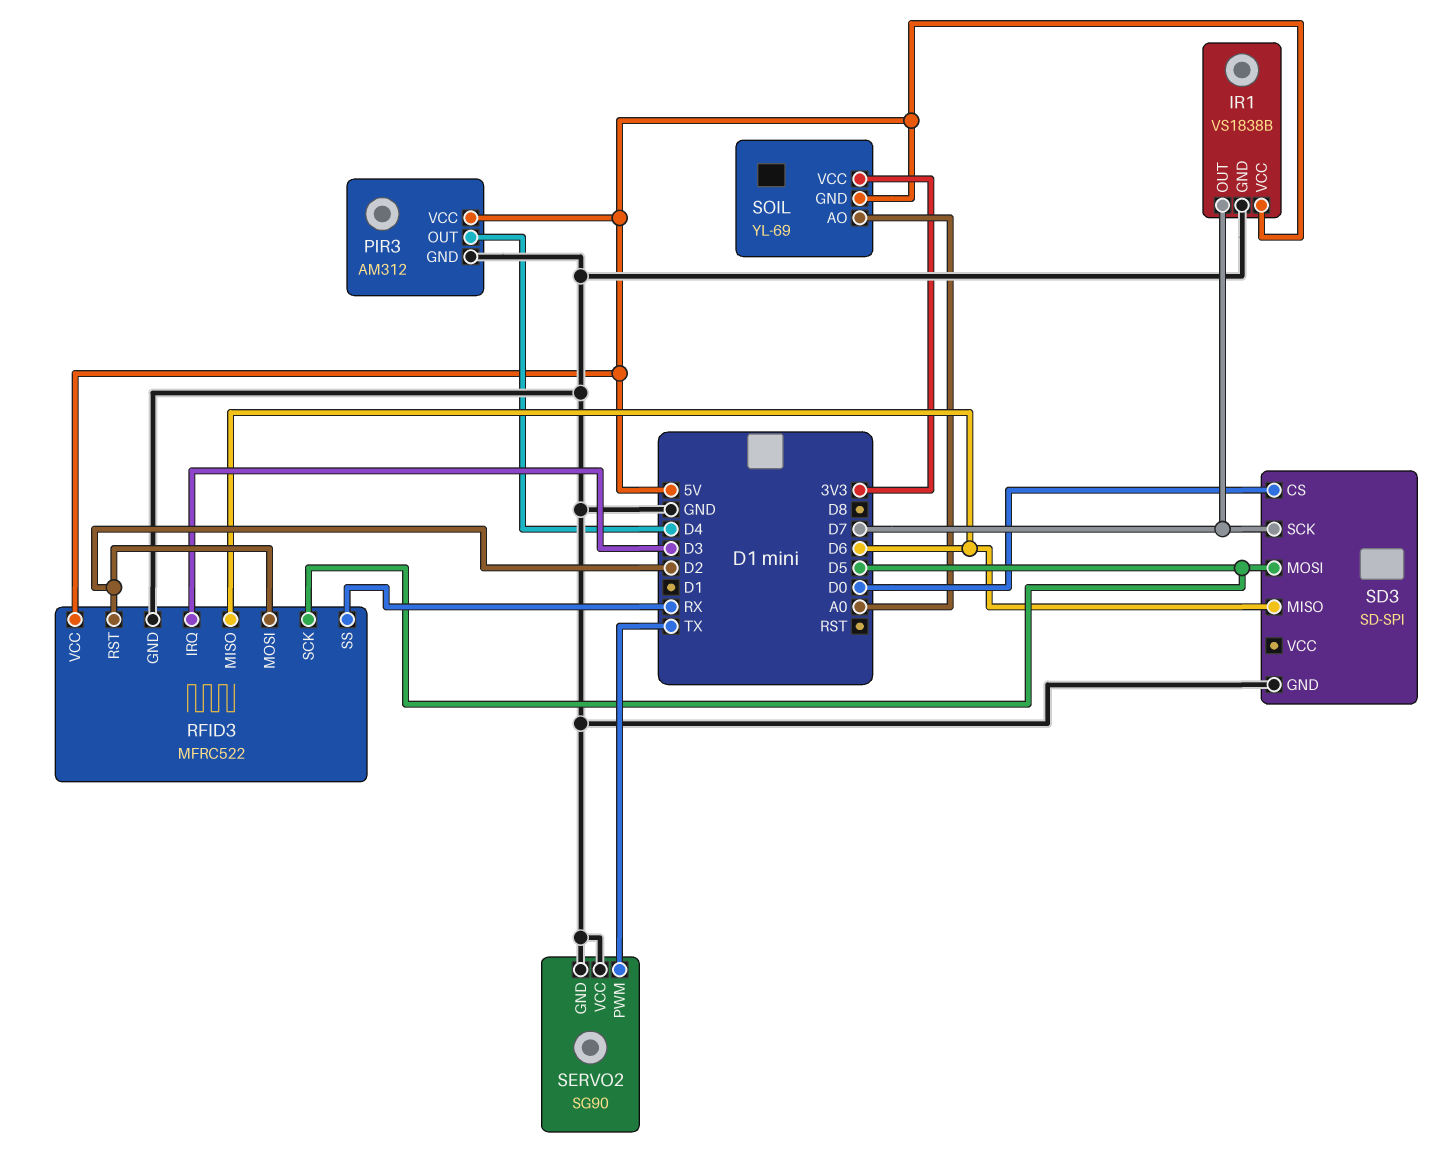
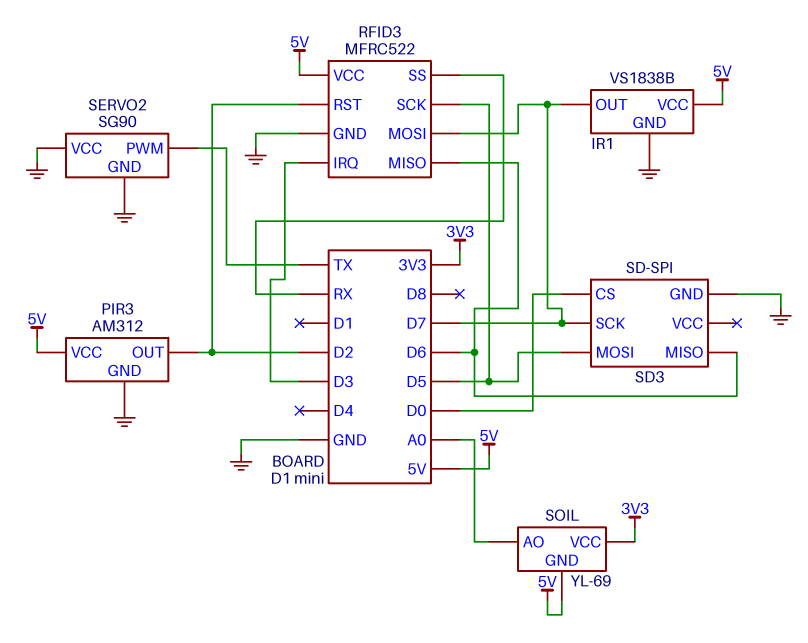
PIR3 pin OUT: D4 -> D2
RFID3 pin MOSI: D2 -> D7

